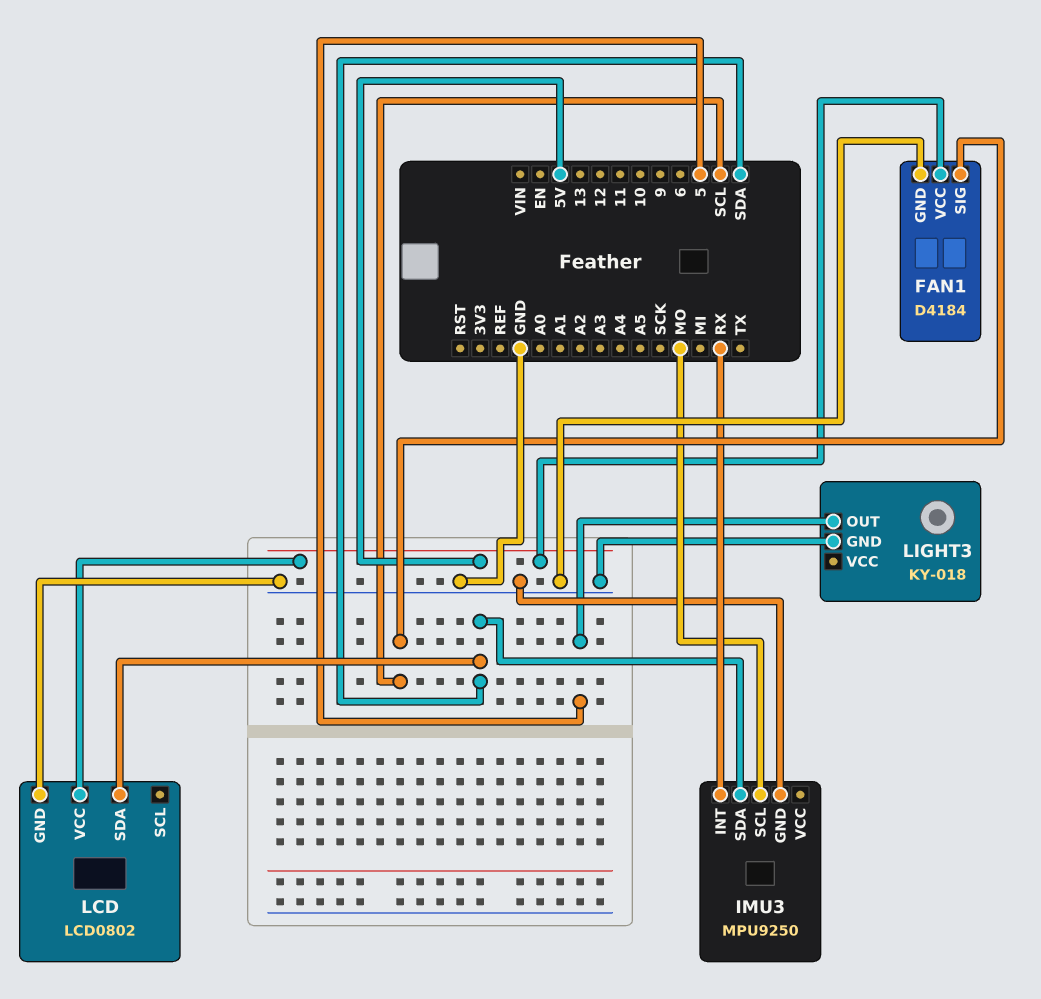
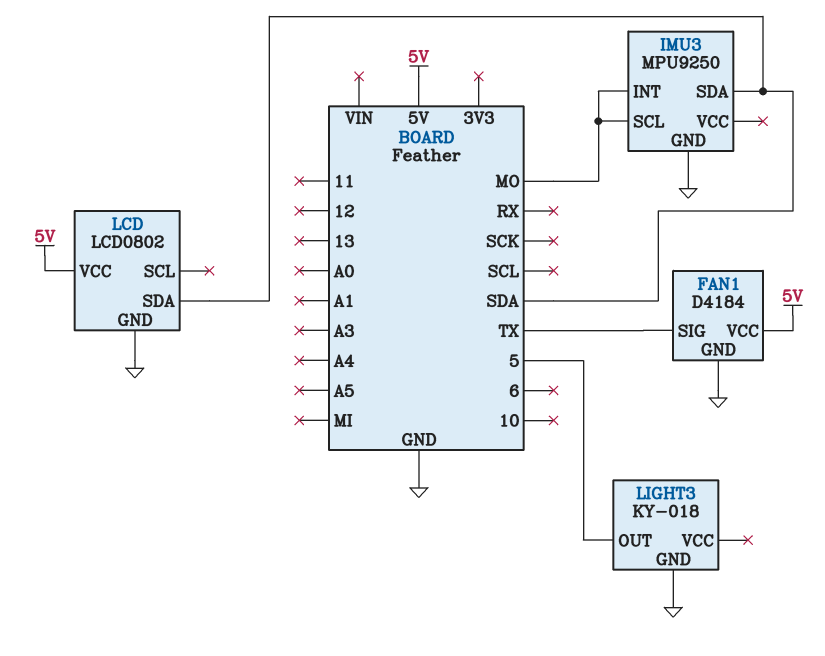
FAN1 pin SIG: SCL -> TX
IMU3 pin INT: RX -> MO

